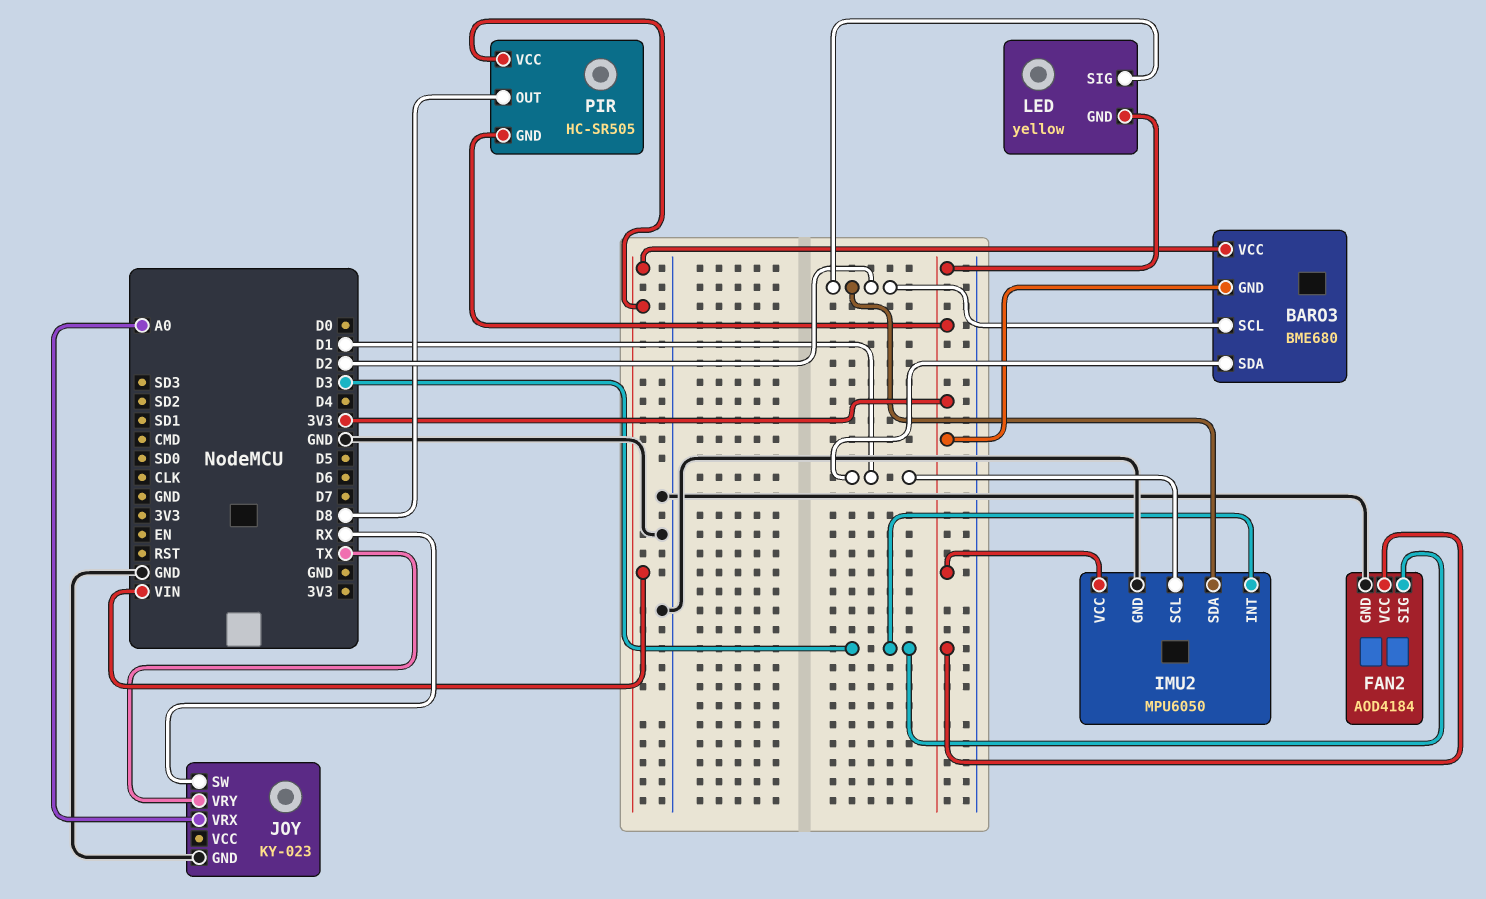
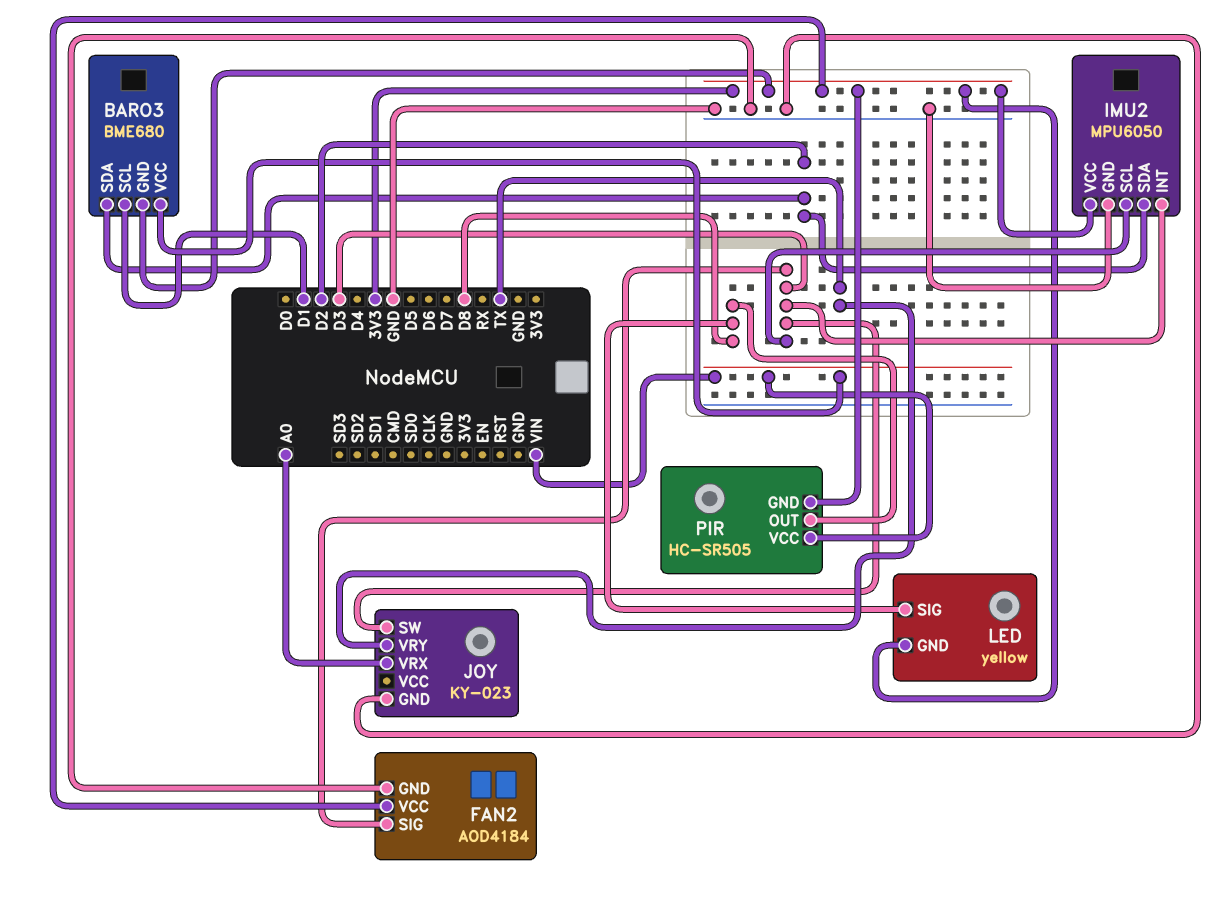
BARO3 pin SCL: D2 -> D1
BARO3 pin SDA: D1 -> D2
IMU2 pin SCL: D1 -> D3
JOY pin SW: RX -> D3
LED pin SIG: D2 -> D8

